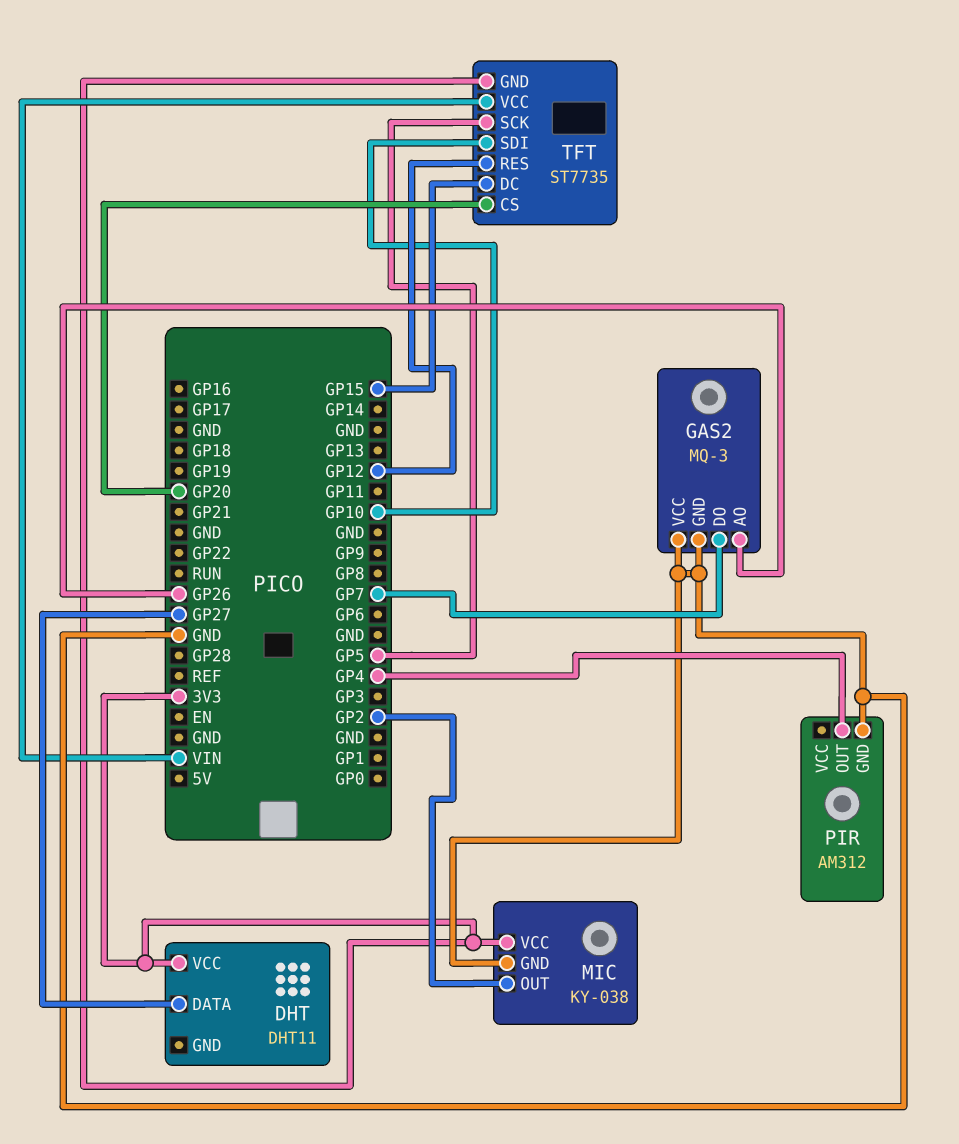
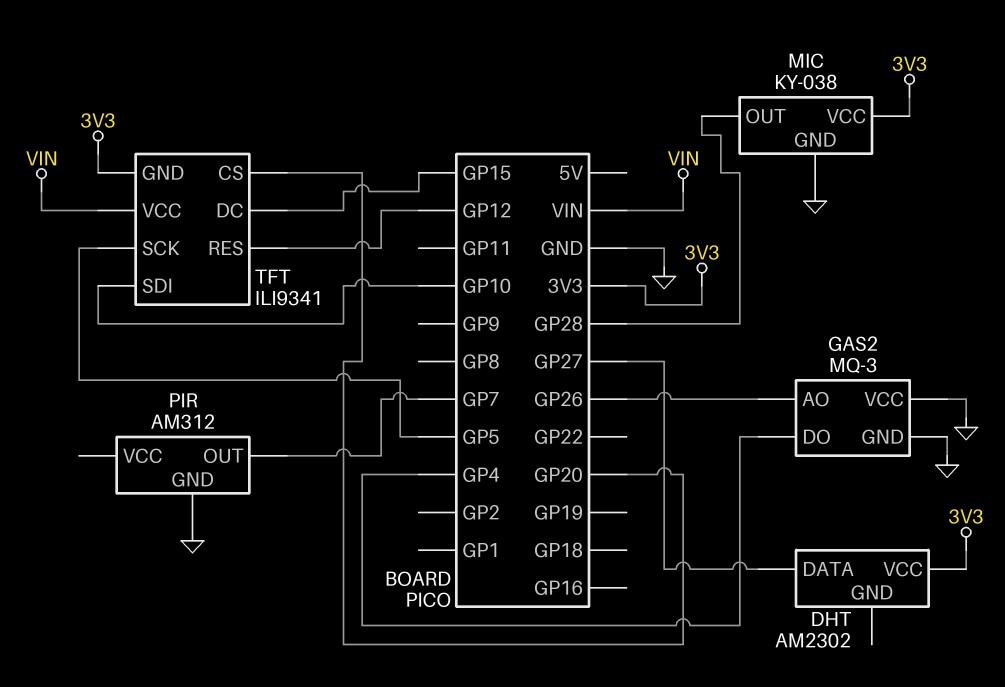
DHT: DHT11 -> AM2302
GAS2 pin DO: GP7 -> GP4
MIC pin OUT: GP2 -> GP28
PIR pin OUT: GP4 -> GP7
TFT: ST7735 -> ILI9341

